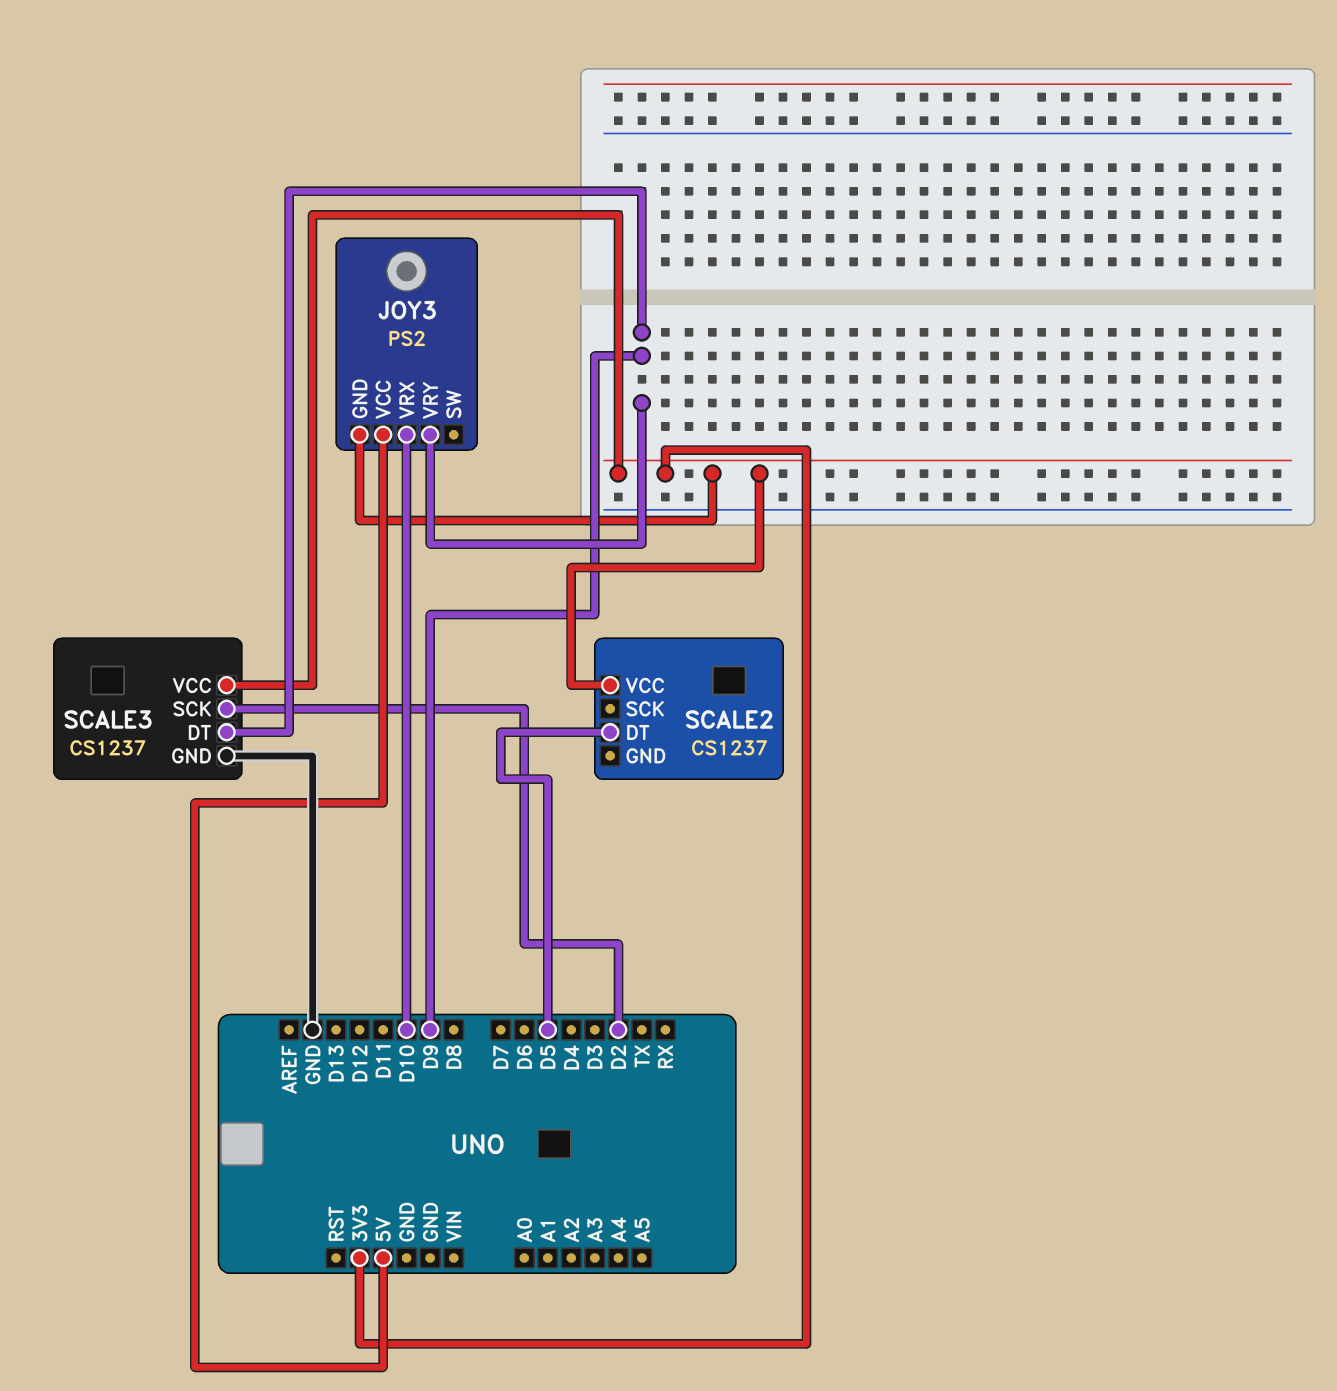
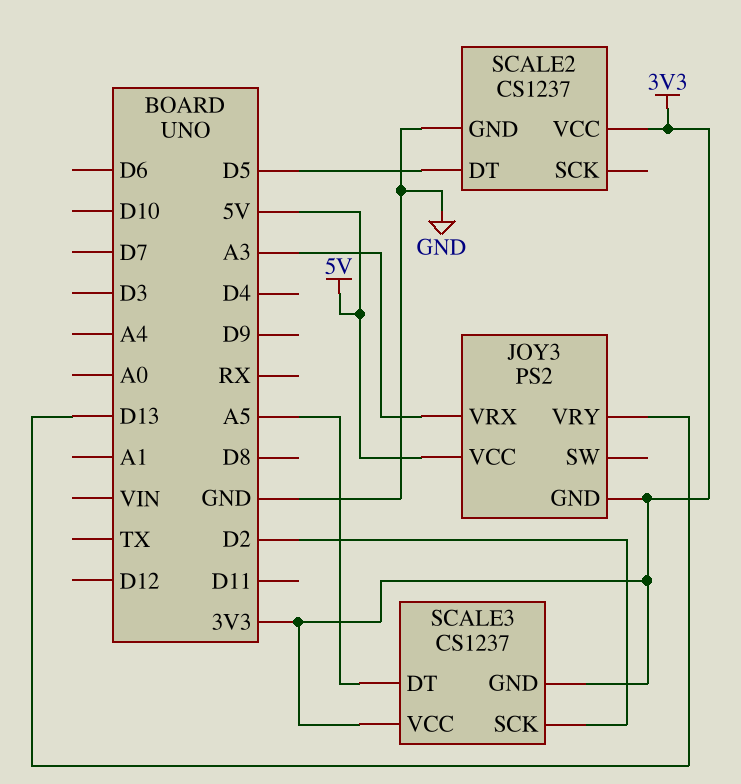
JOY3 pin VRX: D10 -> A3
JOY3 pin VRY: D9 -> D13
SCALE2 pin GND: none -> GND
SCALE3 pin DT: D9 -> A5
SCALE3 pin GND: GND -> 3V3

